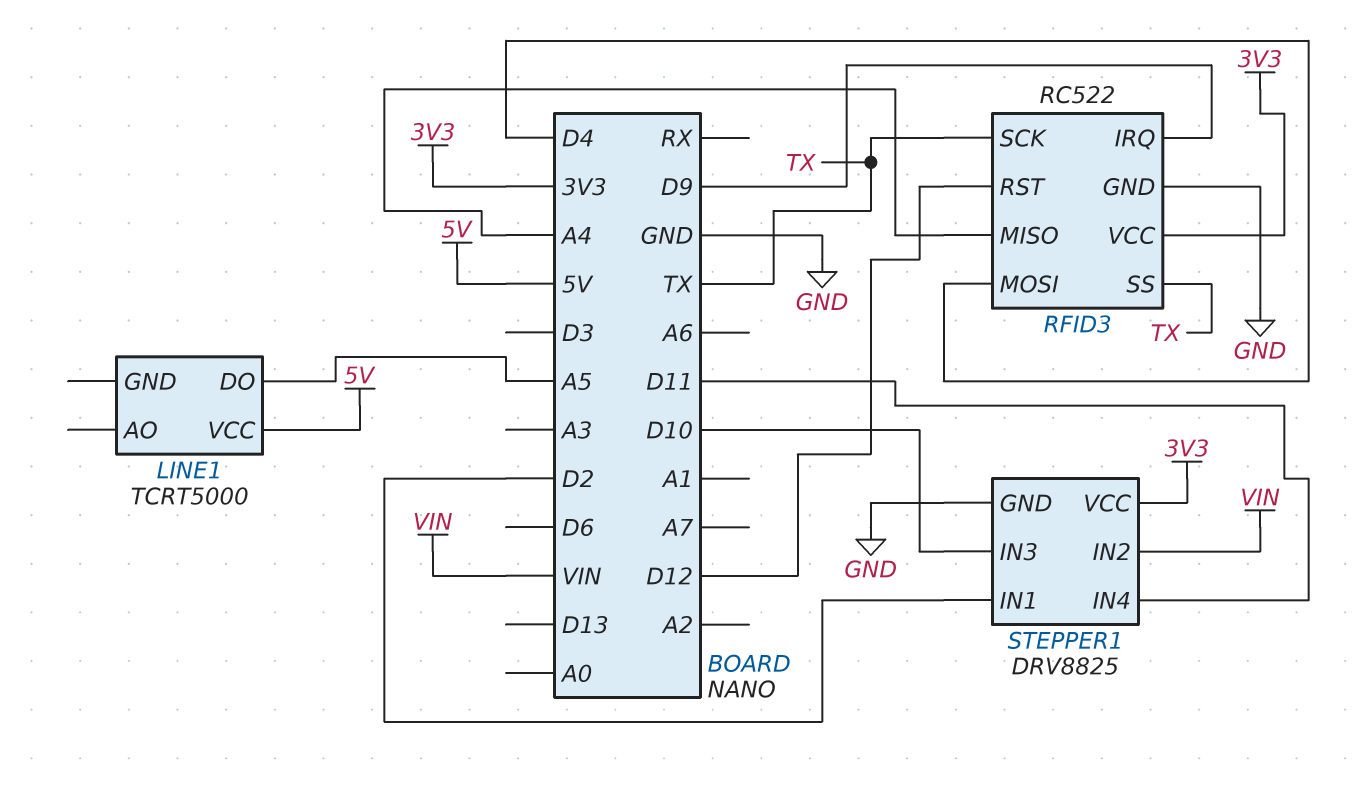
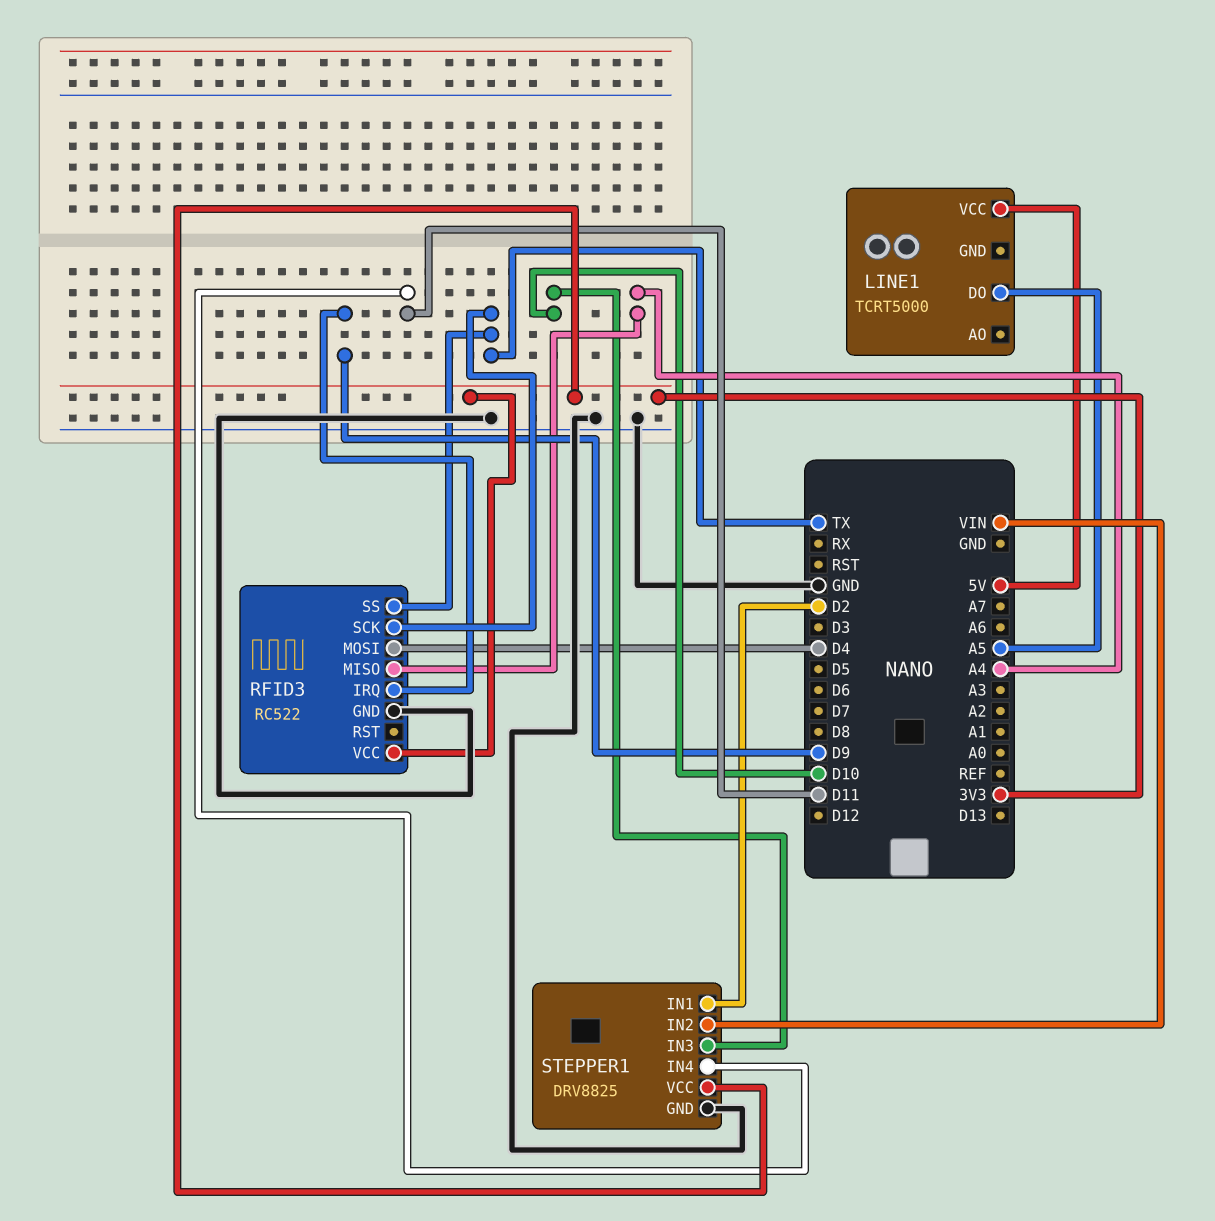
RFID3 pin RST: D12 -> none

